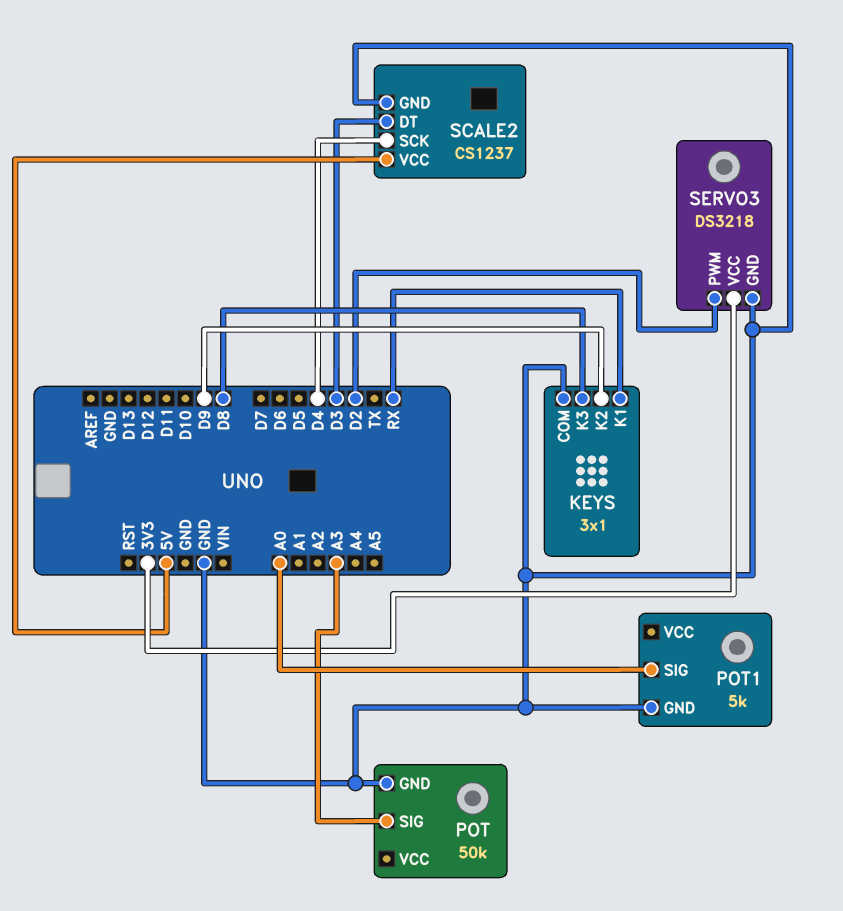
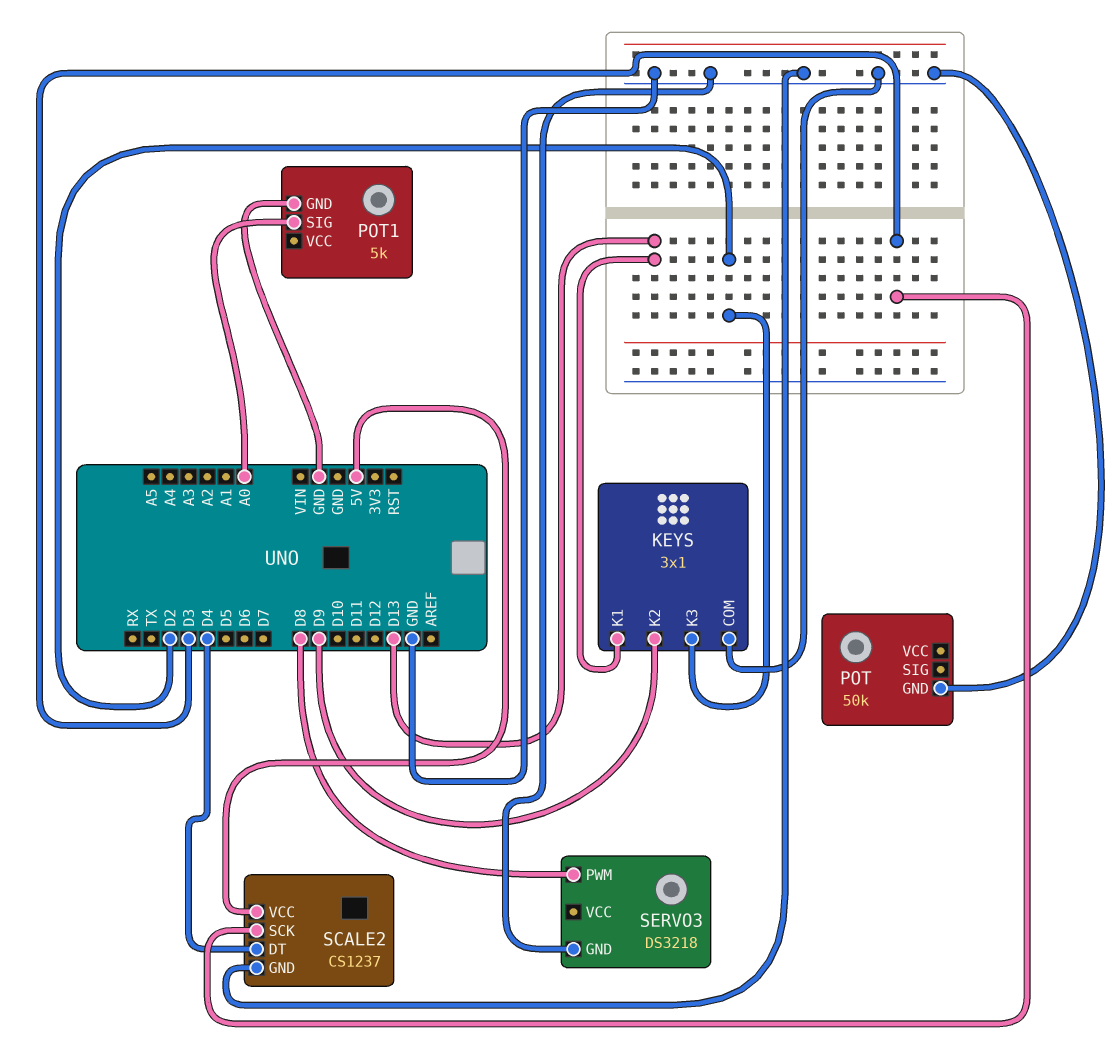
KEYS pin K1: RX -> D13
KEYS pin K3: D8 -> D2
POT pin SIG: A3 -> none
SCALE2 pin DT: D3 -> D4
SCALE2 pin SCK: D4 -> D3
SERVO3 pin PWM: D2 -> D8
SERVO3 pin VCC: 3V3 -> none

